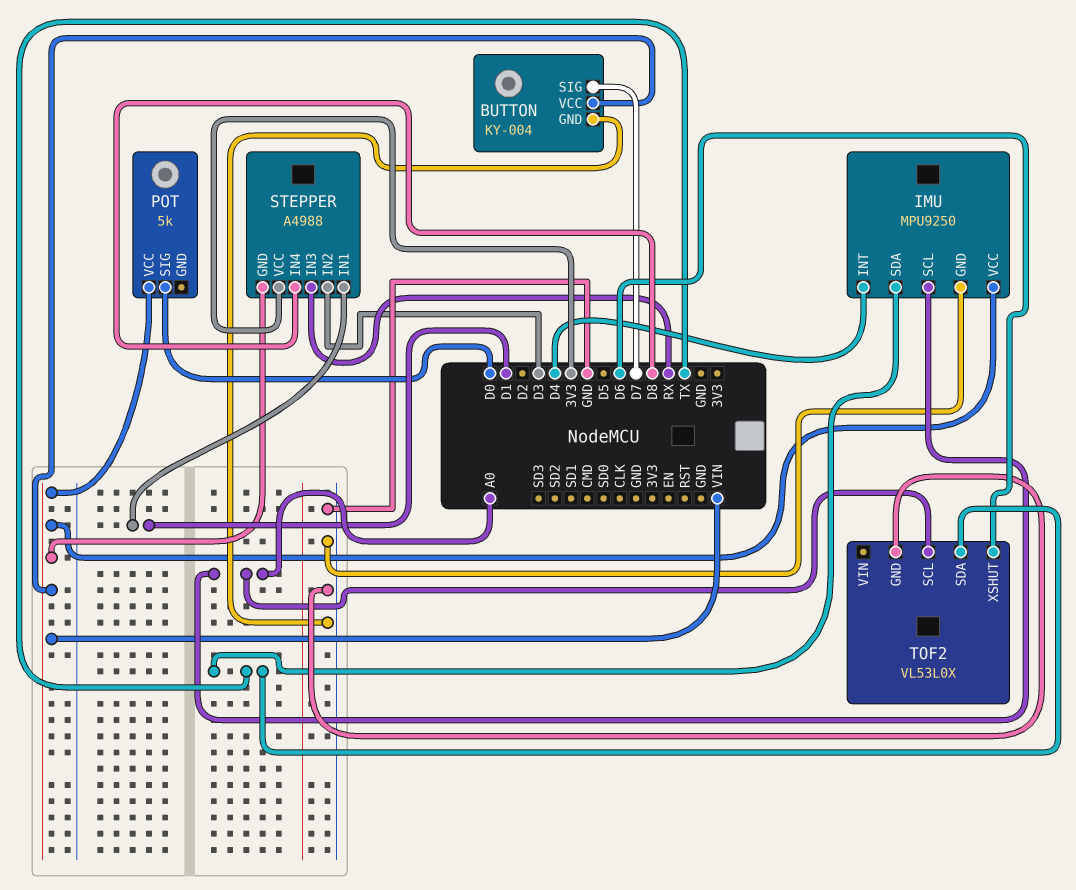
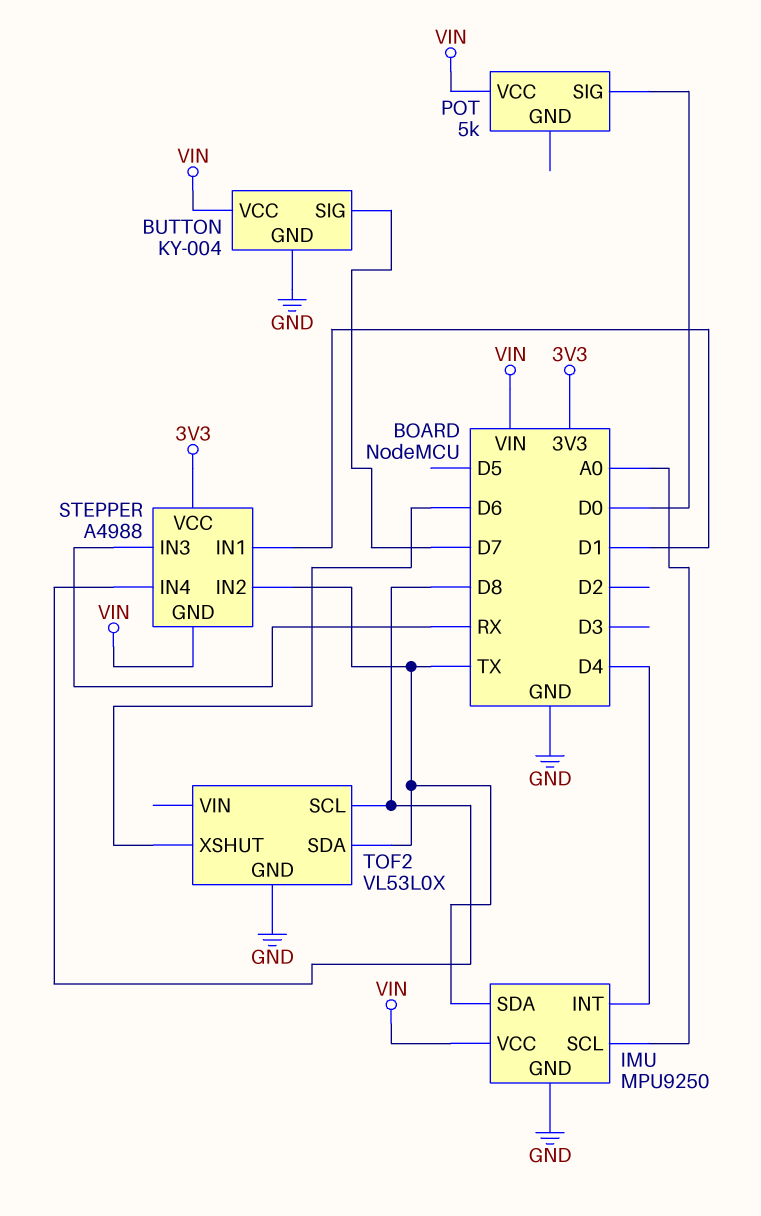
STEPPER pin IN2: D3 -> TX
TOF2 pin SCL: A0 -> D8

